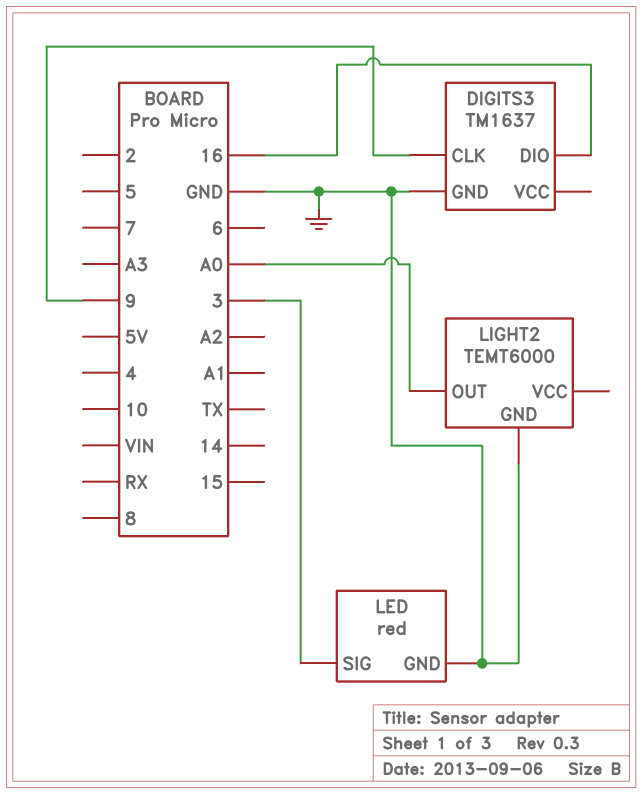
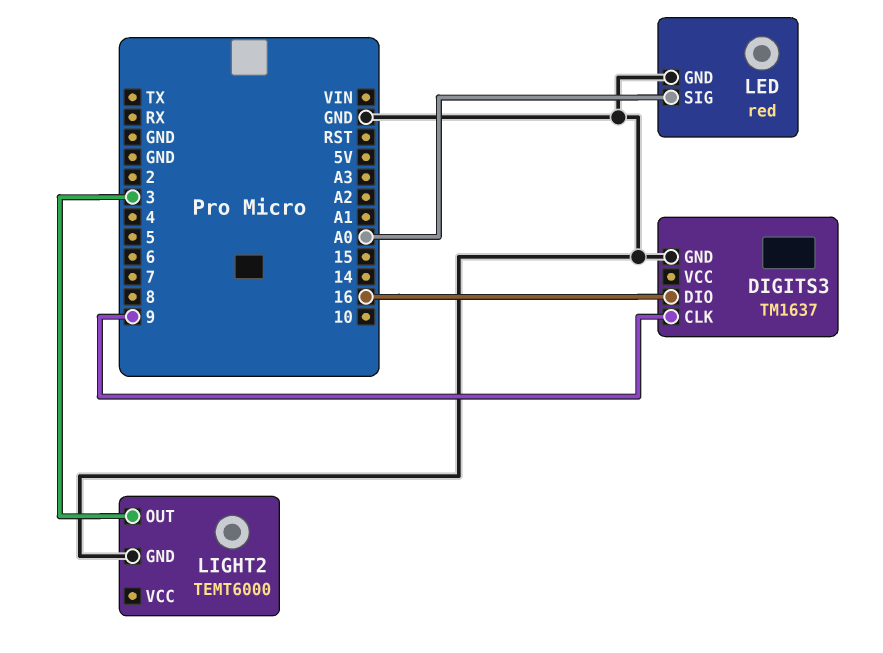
LED pin SIG: 3 -> A0
LIGHT2 pin OUT: A0 -> 3

